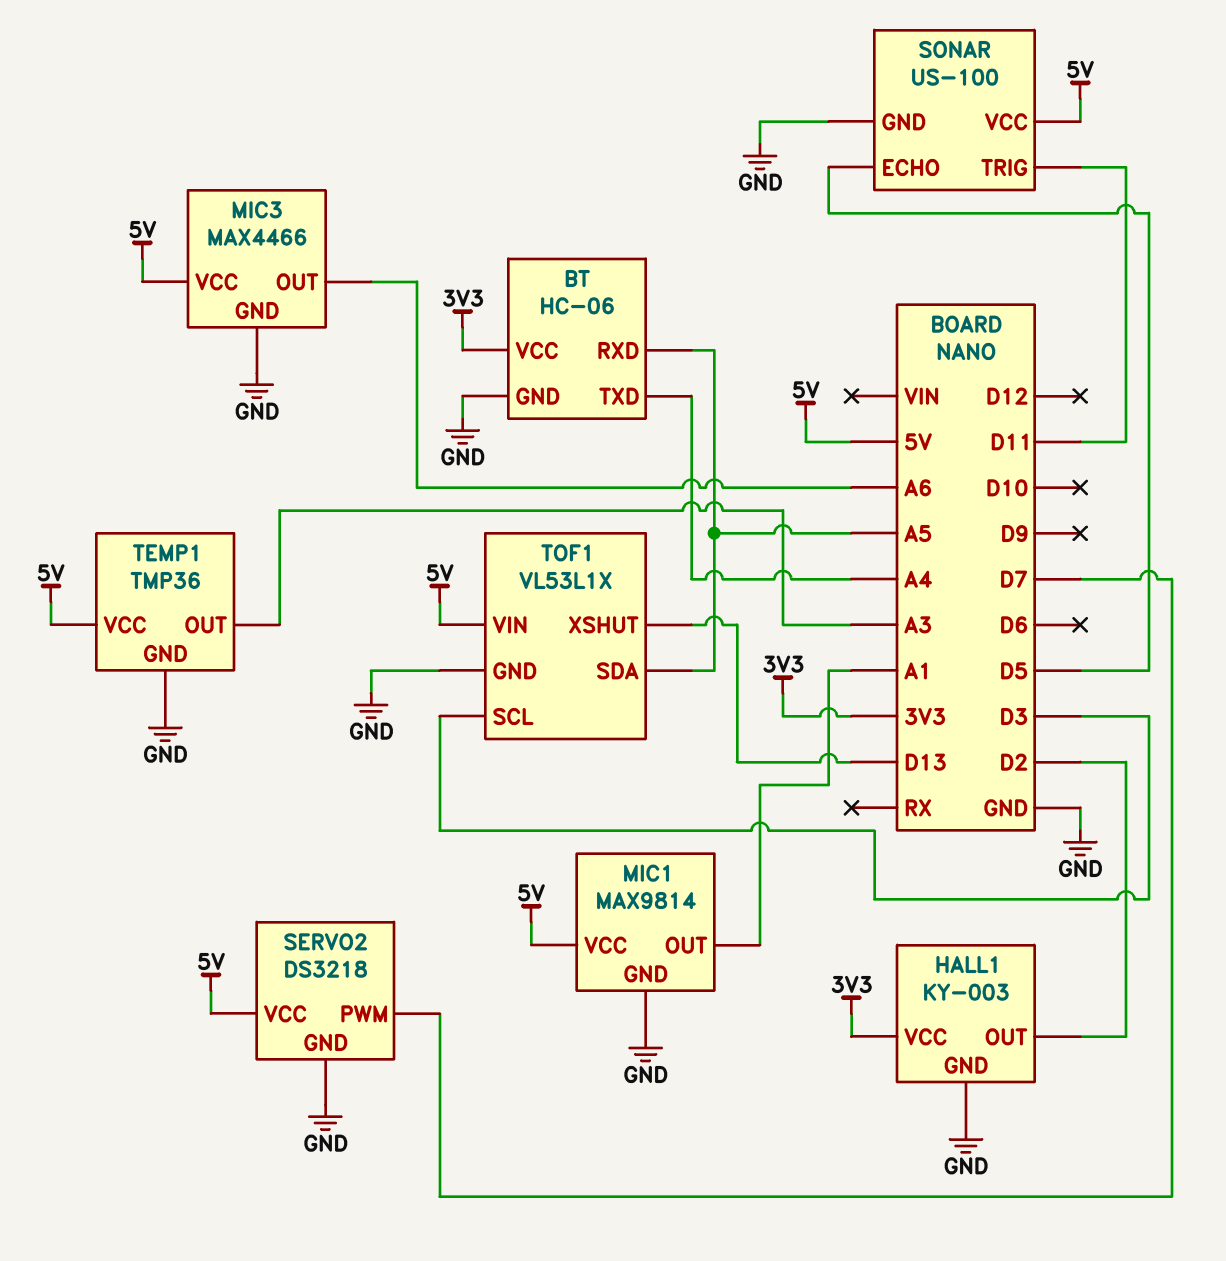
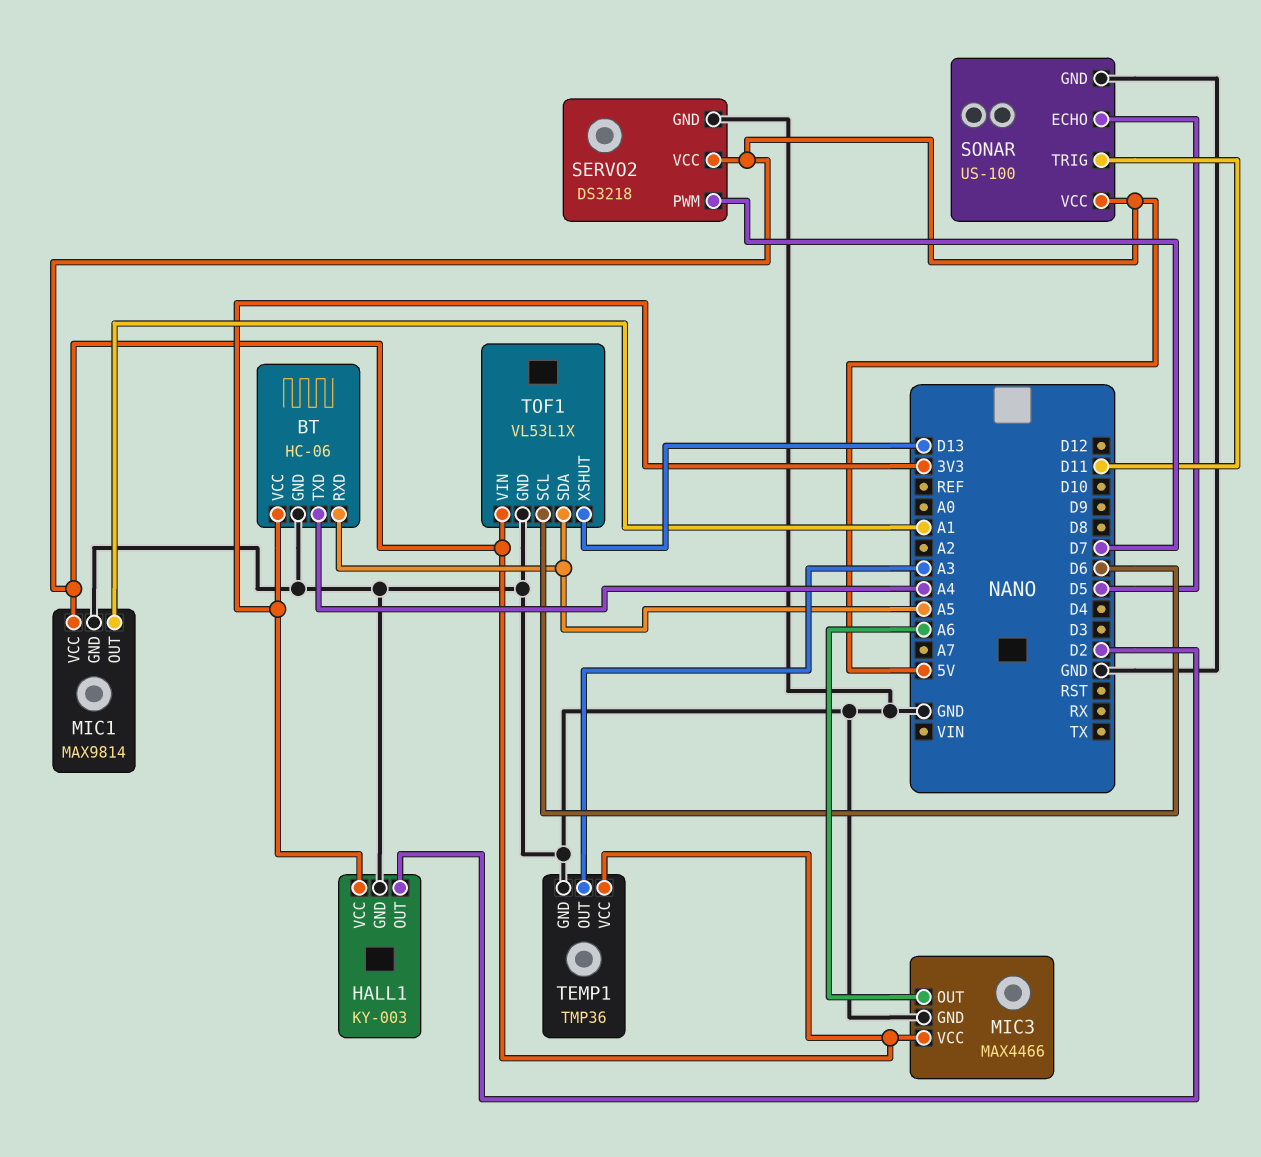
TOF1 pin SCL: D3 -> D6

